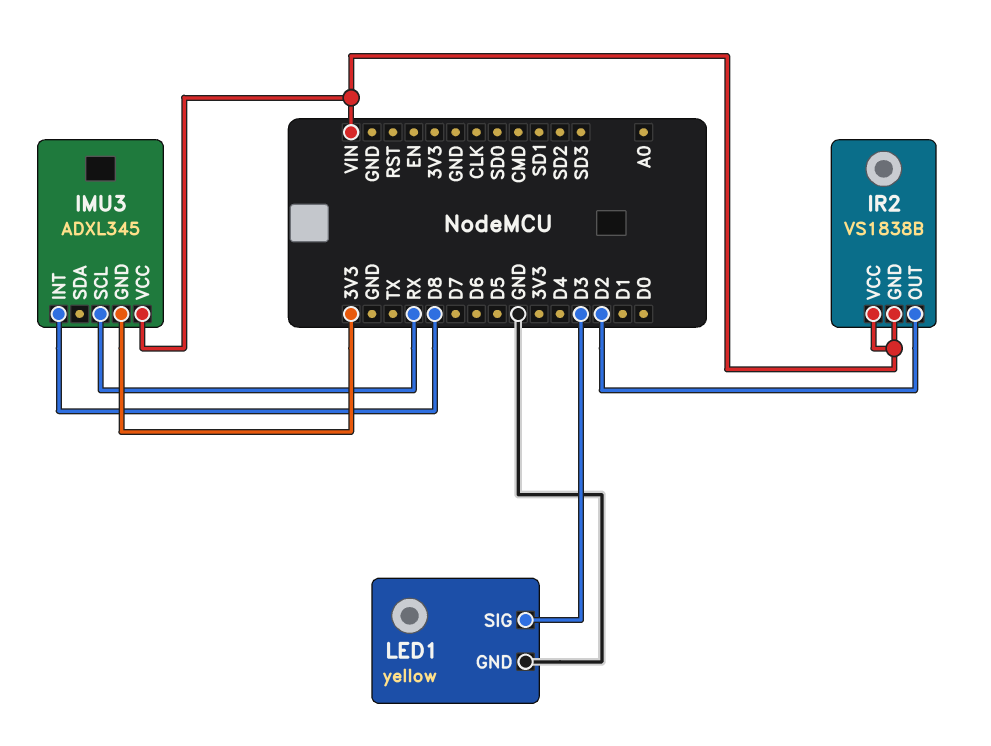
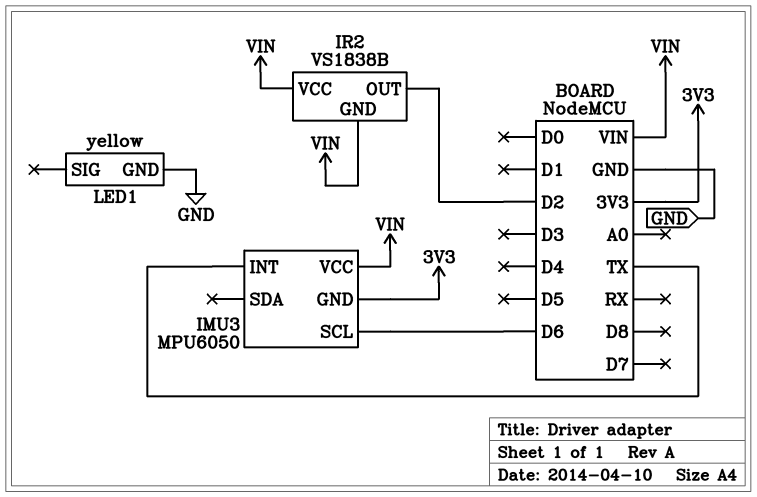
IMU3: ADXL345 -> MPU6050
IMU3 pin INT: D8 -> TX
IMU3 pin SCL: RX -> D6
LED1 pin SIG: D3 -> none

